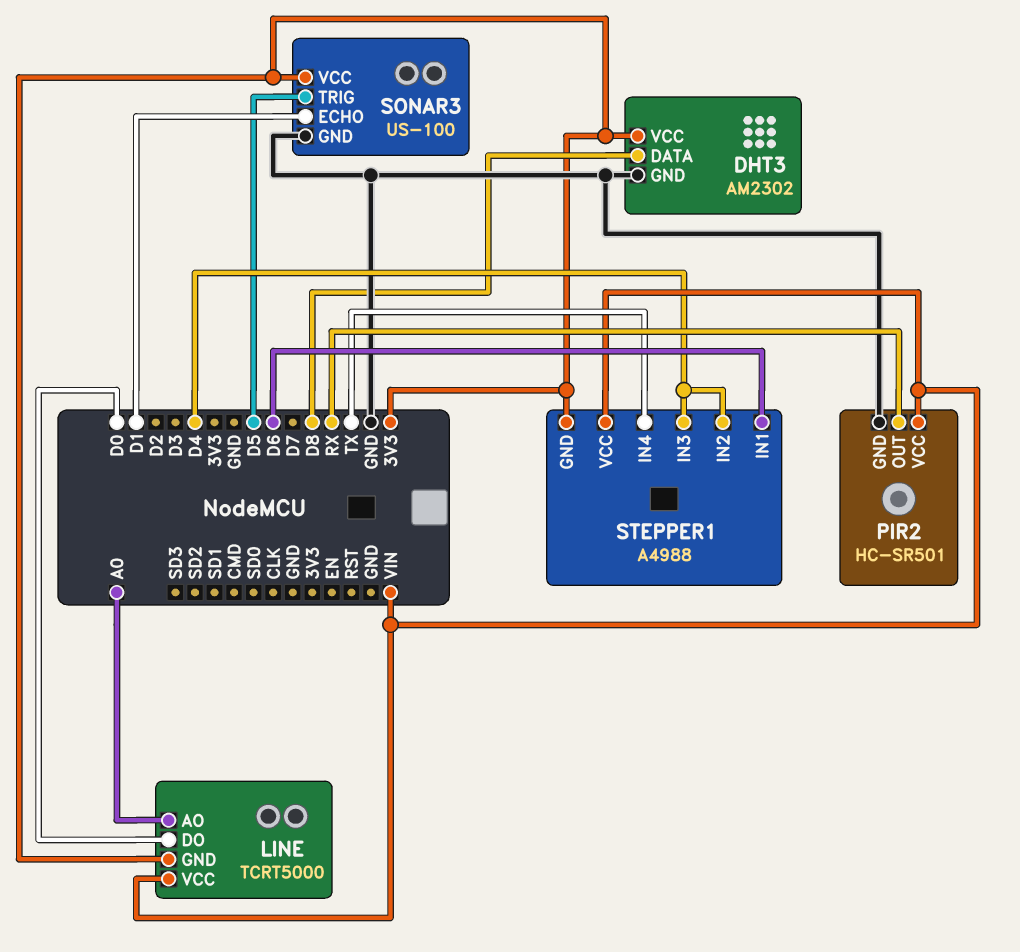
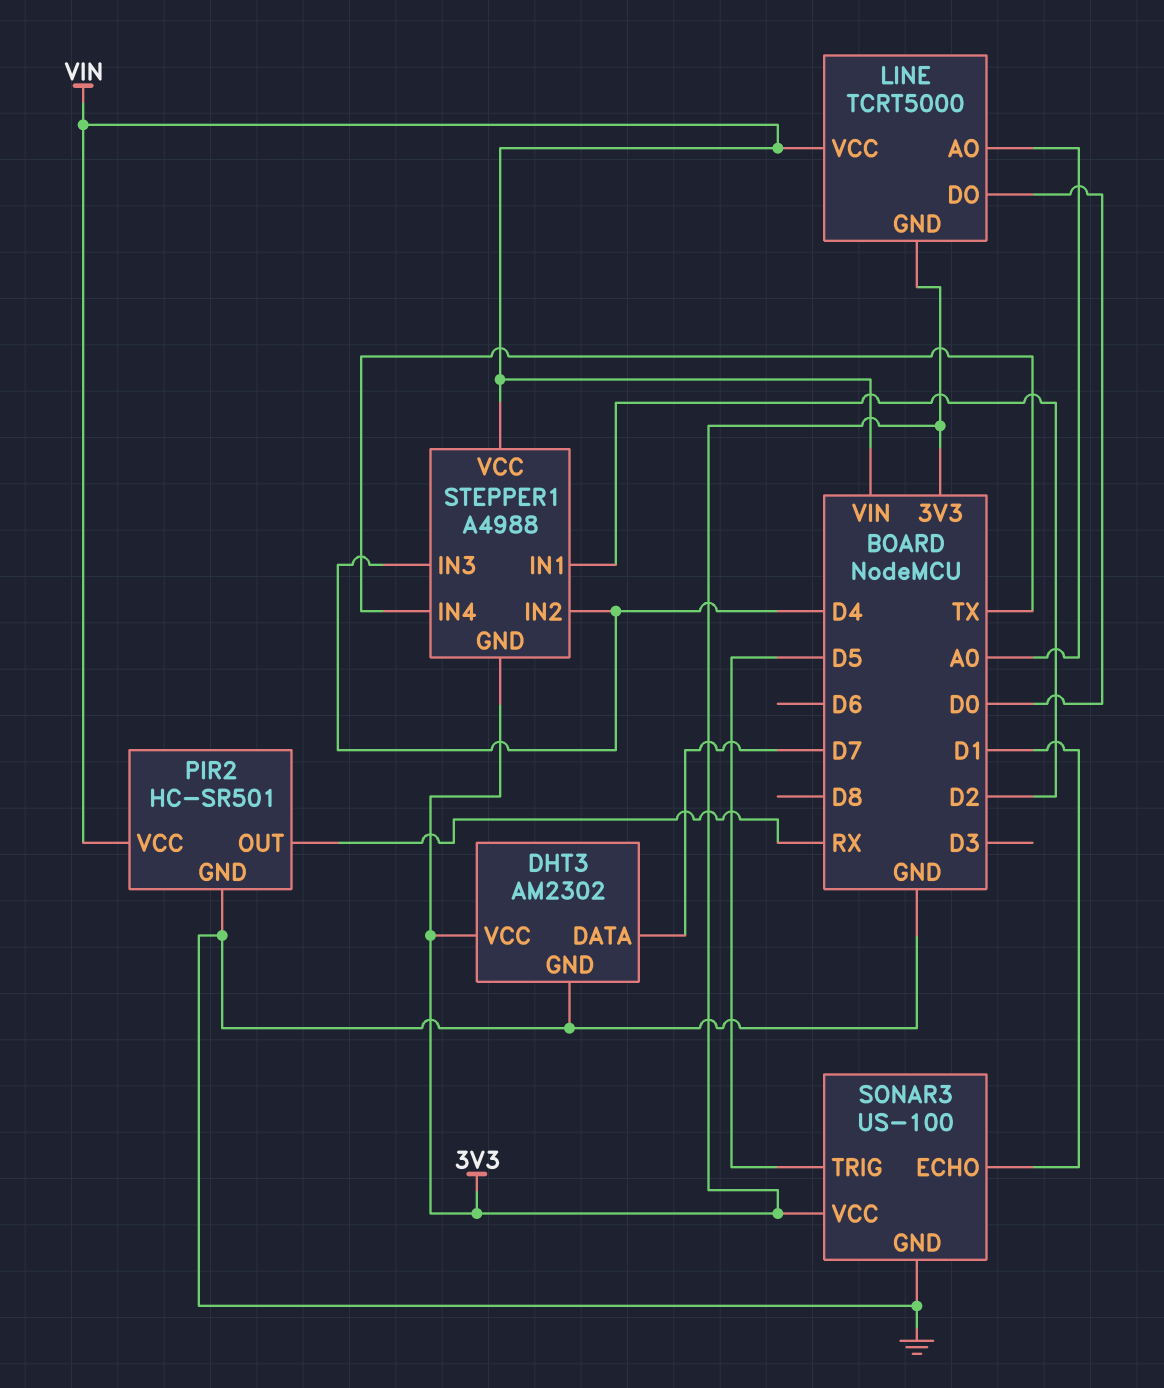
DHT3 pin DATA: D8 -> D7
STEPPER1 pin IN1: D6 -> D2

